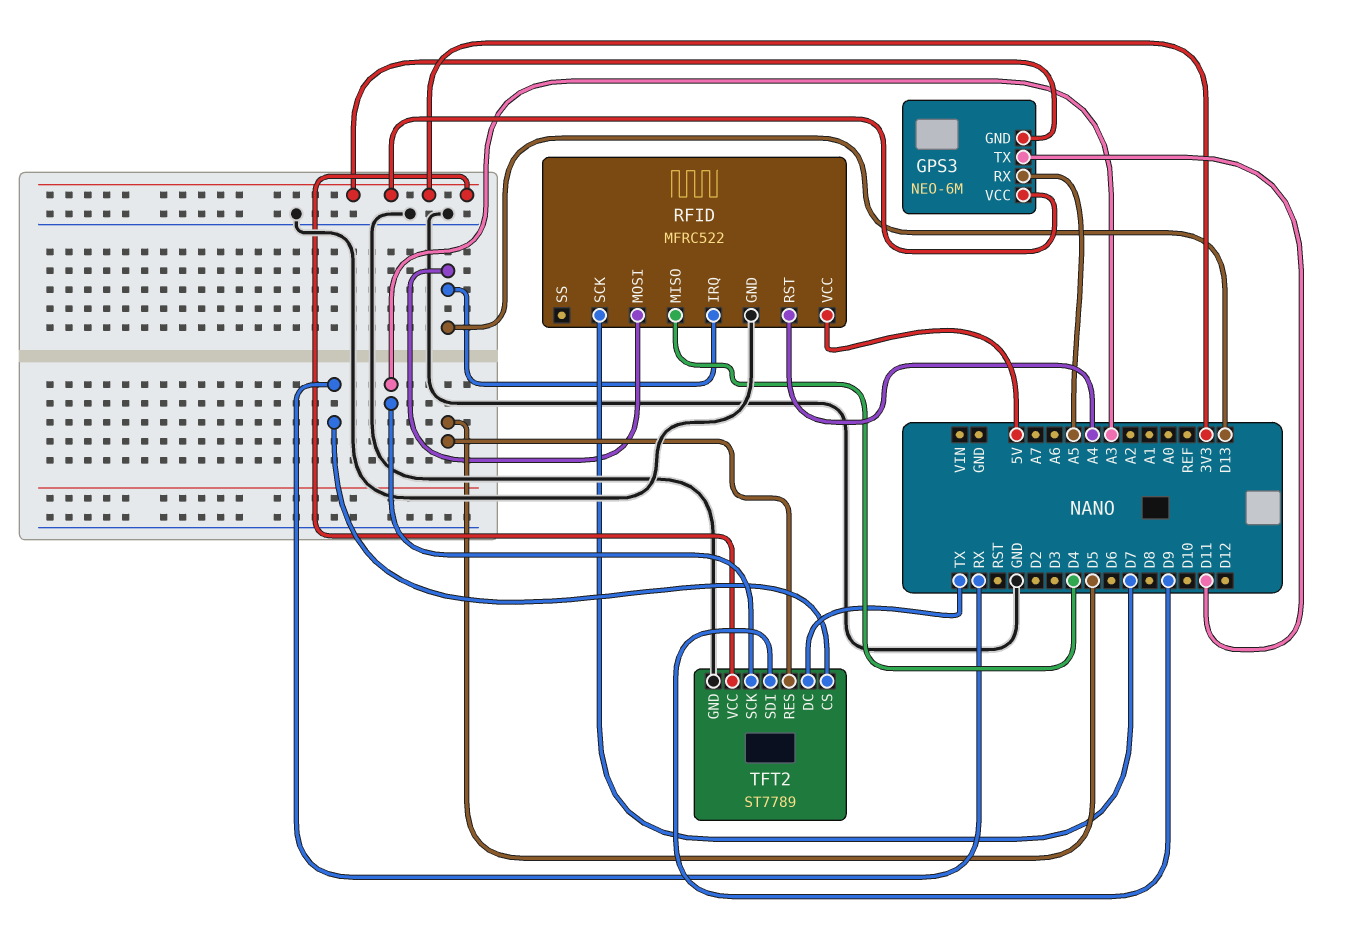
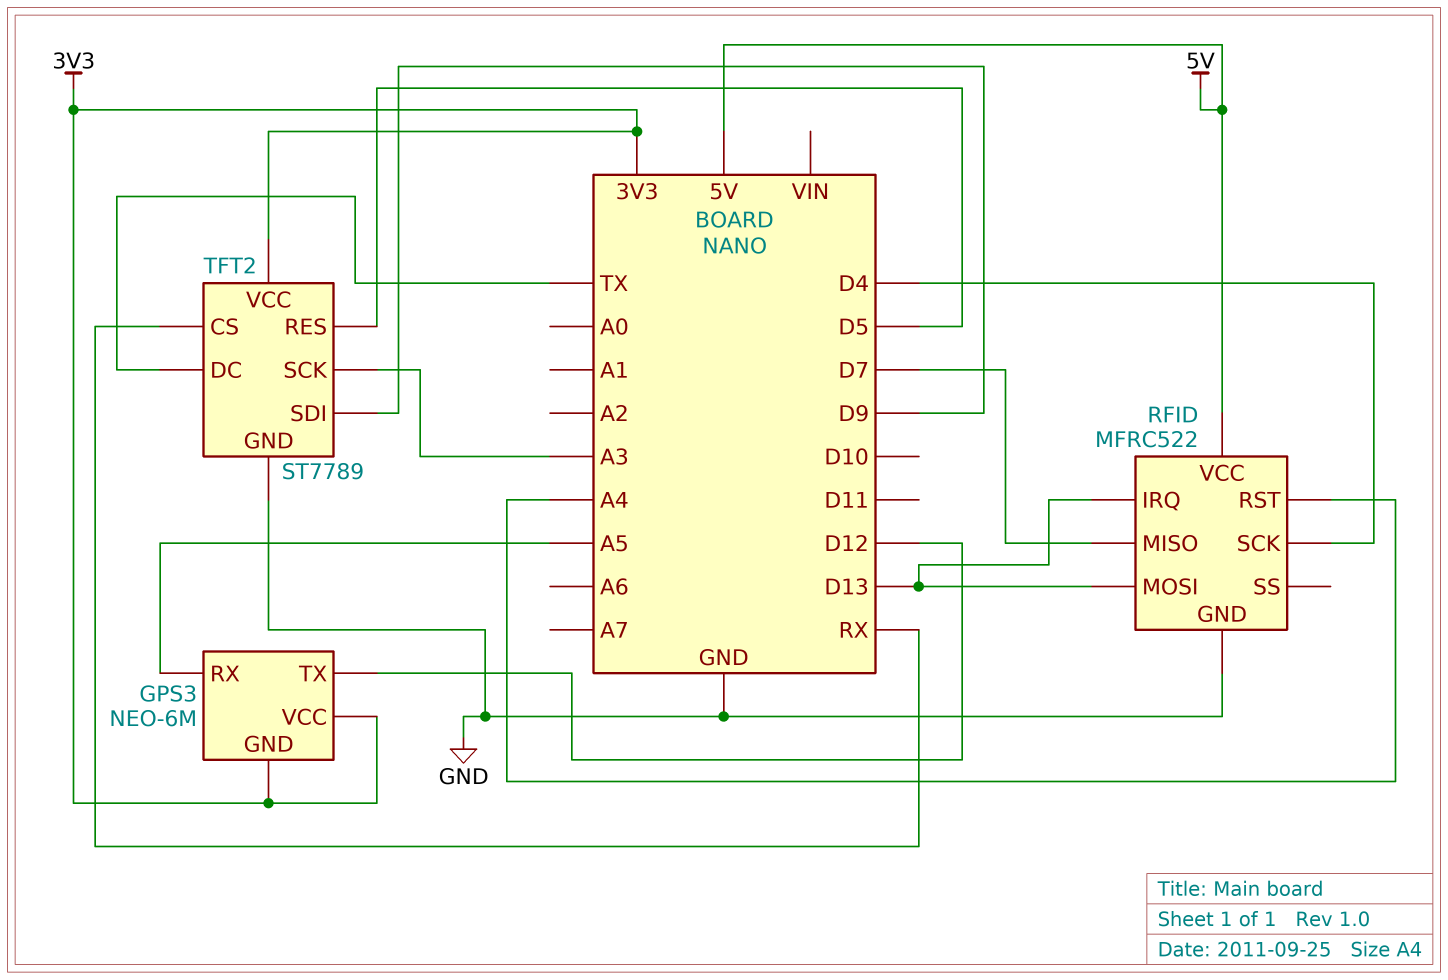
GPS3 pin TX: D11 -> D12
RFID pin MISO: D4 -> D7
RFID pin SCK: D7 -> D4

